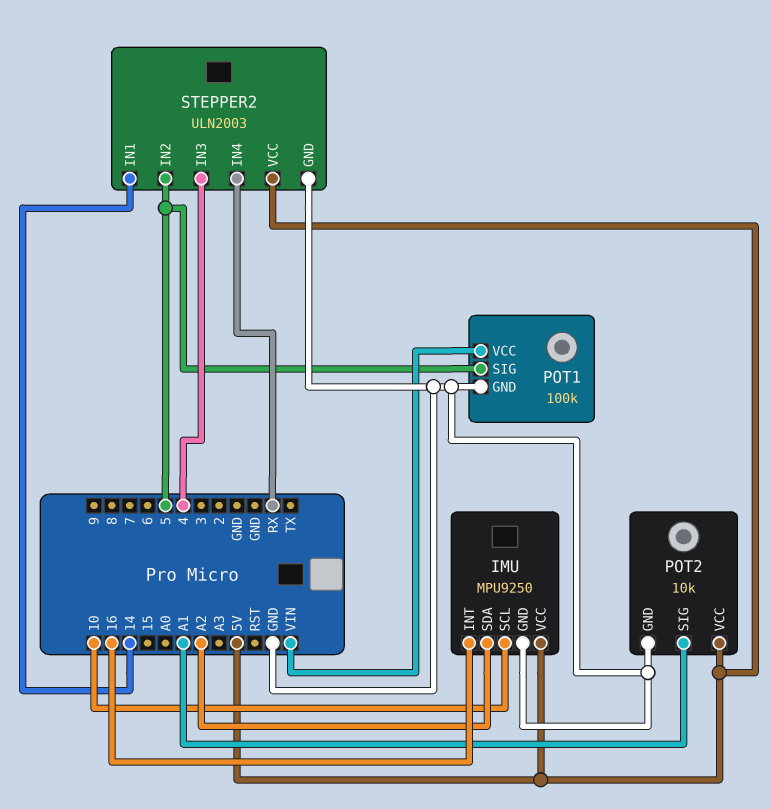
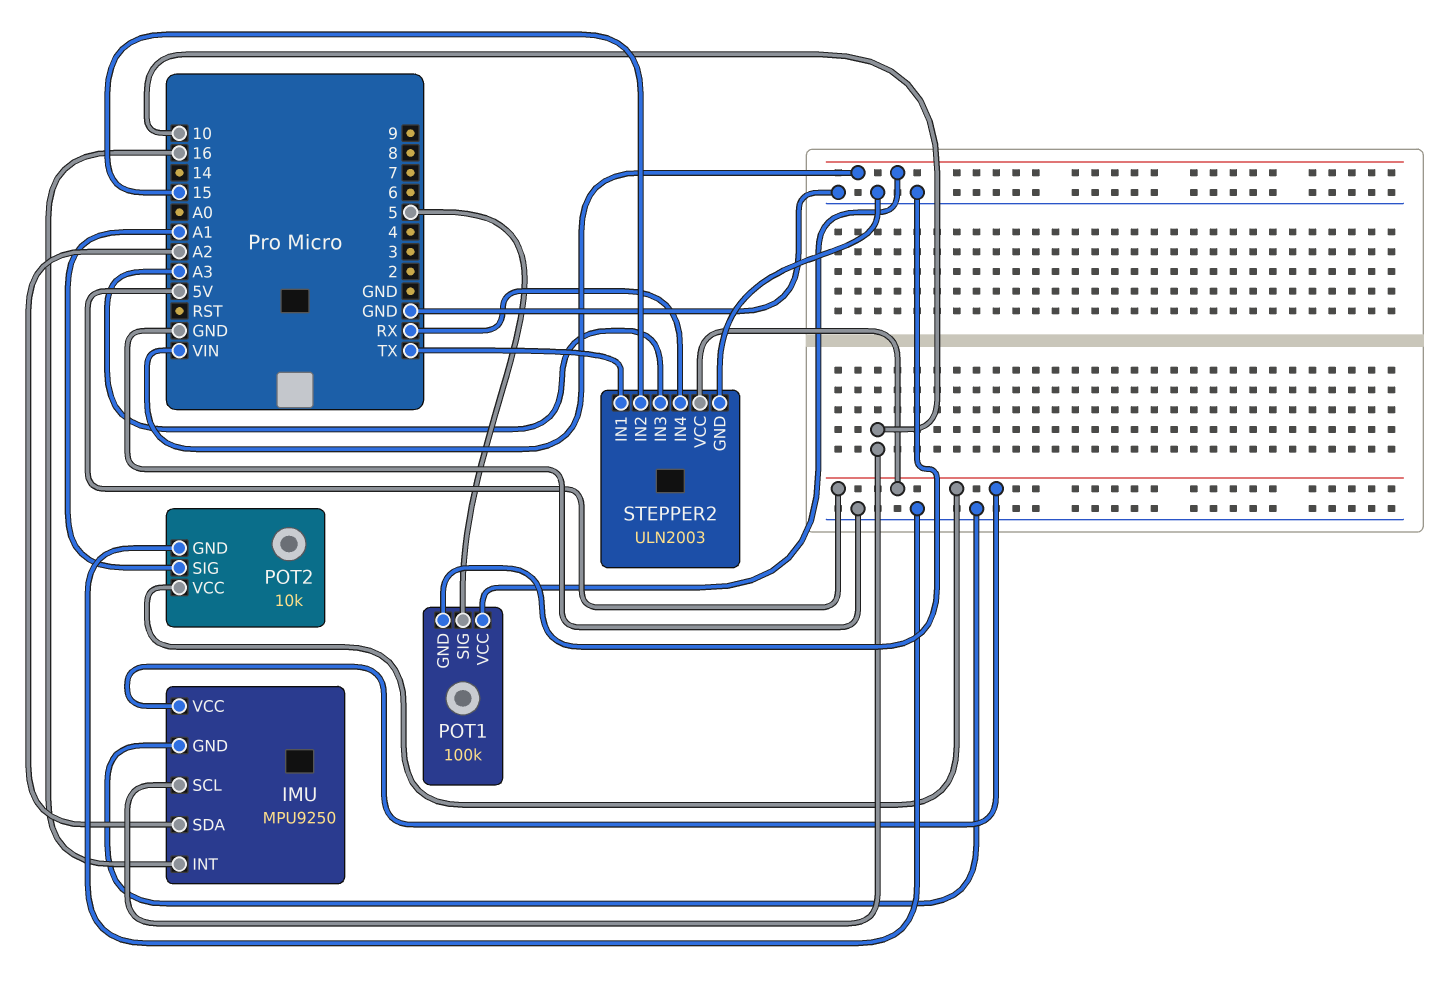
STEPPER2 pin IN1: 14 -> TX
STEPPER2 pin IN2: 5 -> 15
STEPPER2 pin IN3: 4 -> A3

